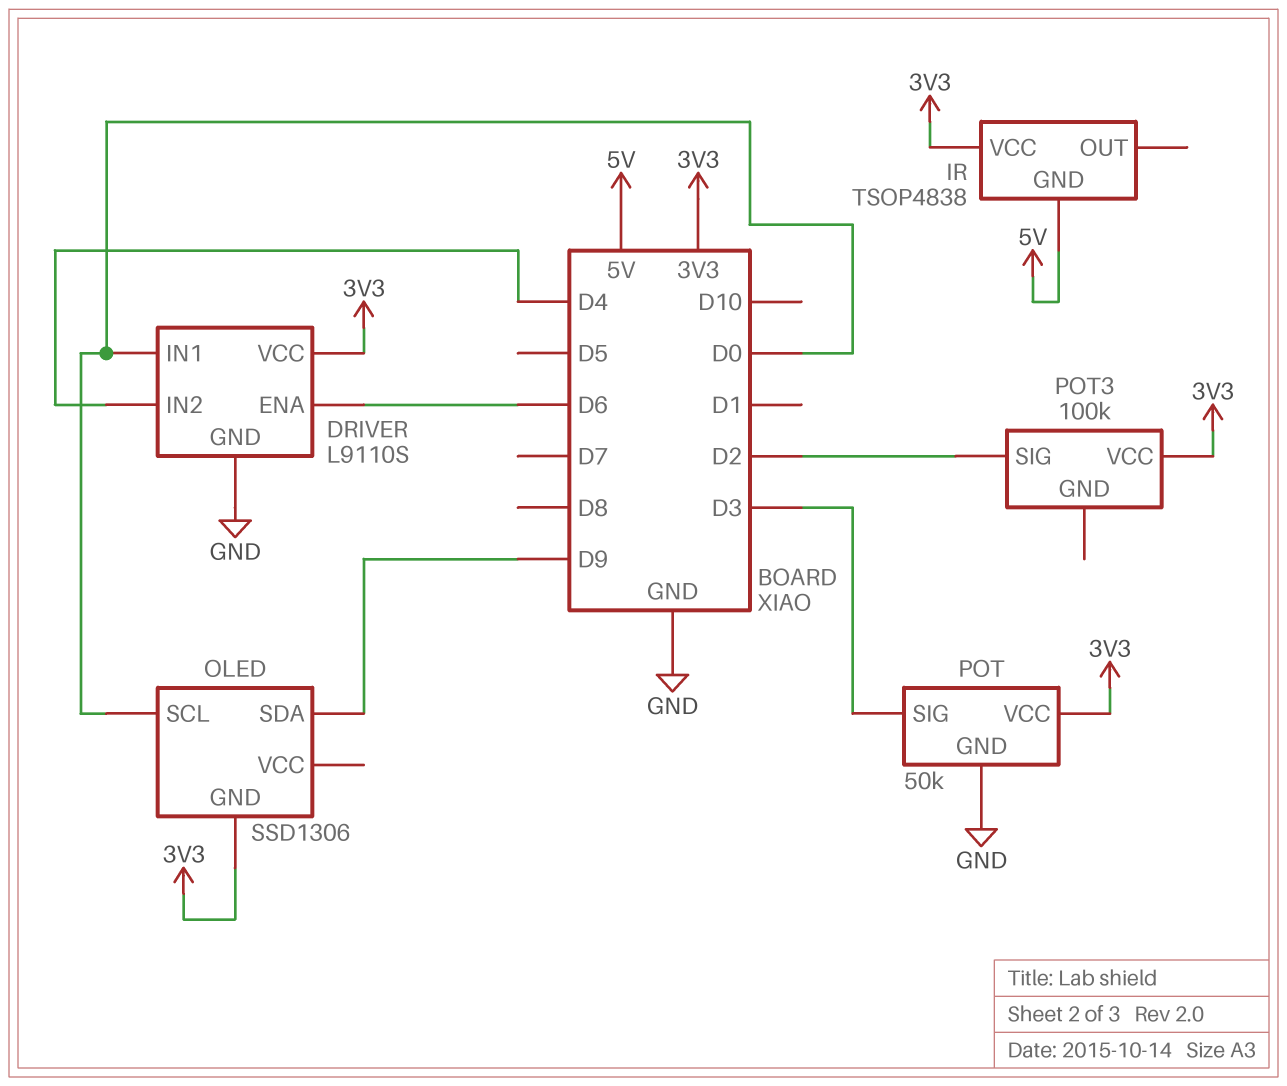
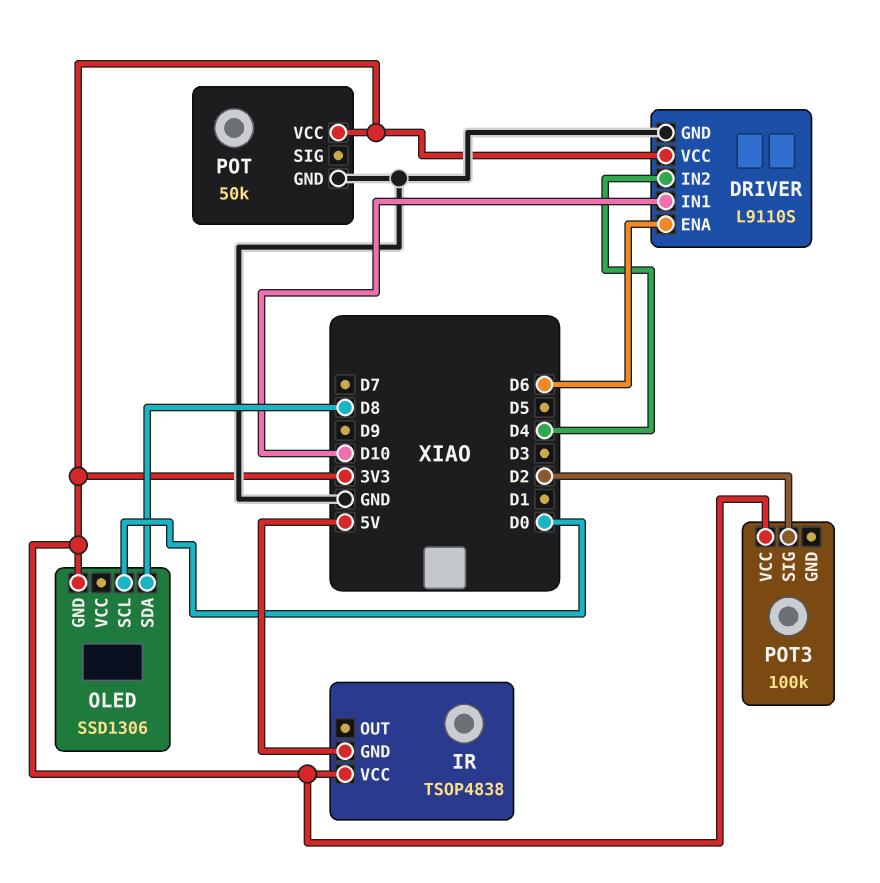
DRIVER pin IN1: D0 -> D10
OLED pin SDA: D9 -> D8
POT pin SIG: D3 -> none

